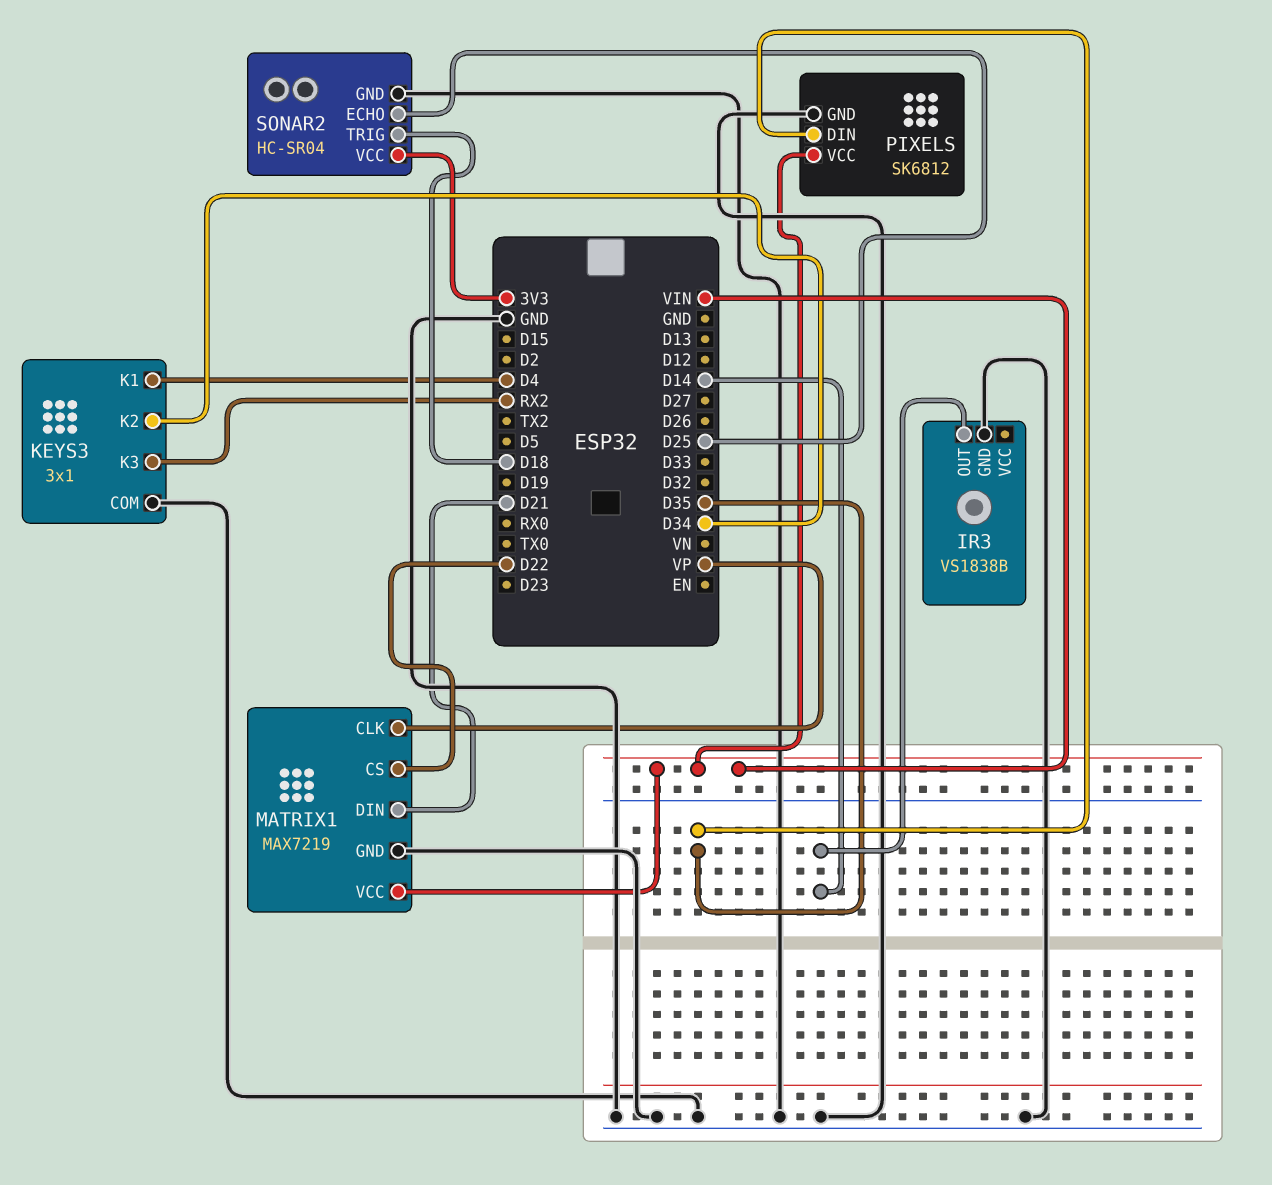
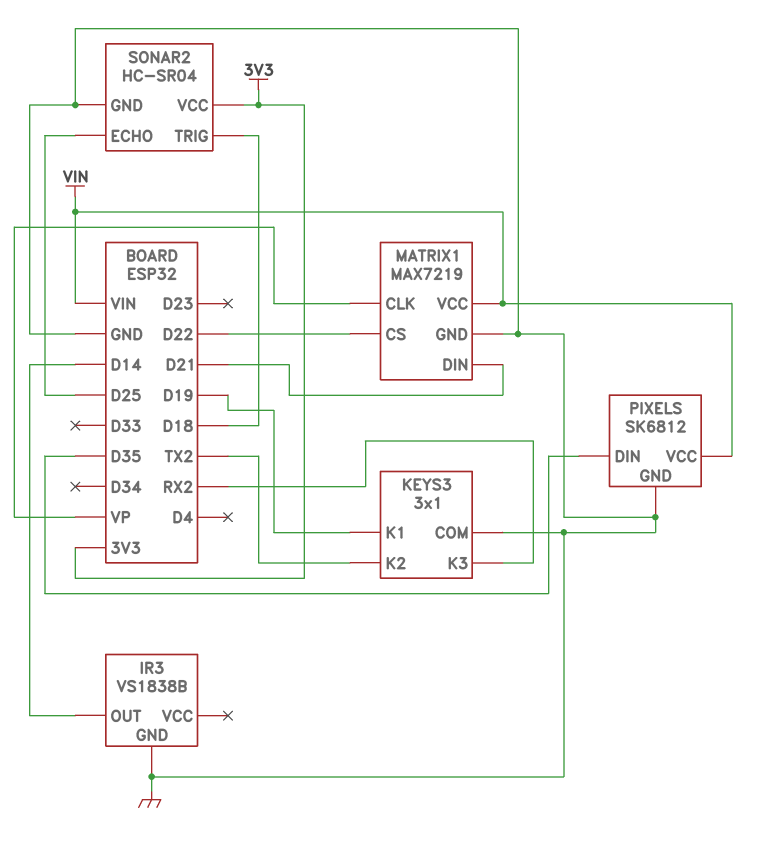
KEYS3 pin K1: D4 -> D19
KEYS3 pin K2: D34 -> TX2

